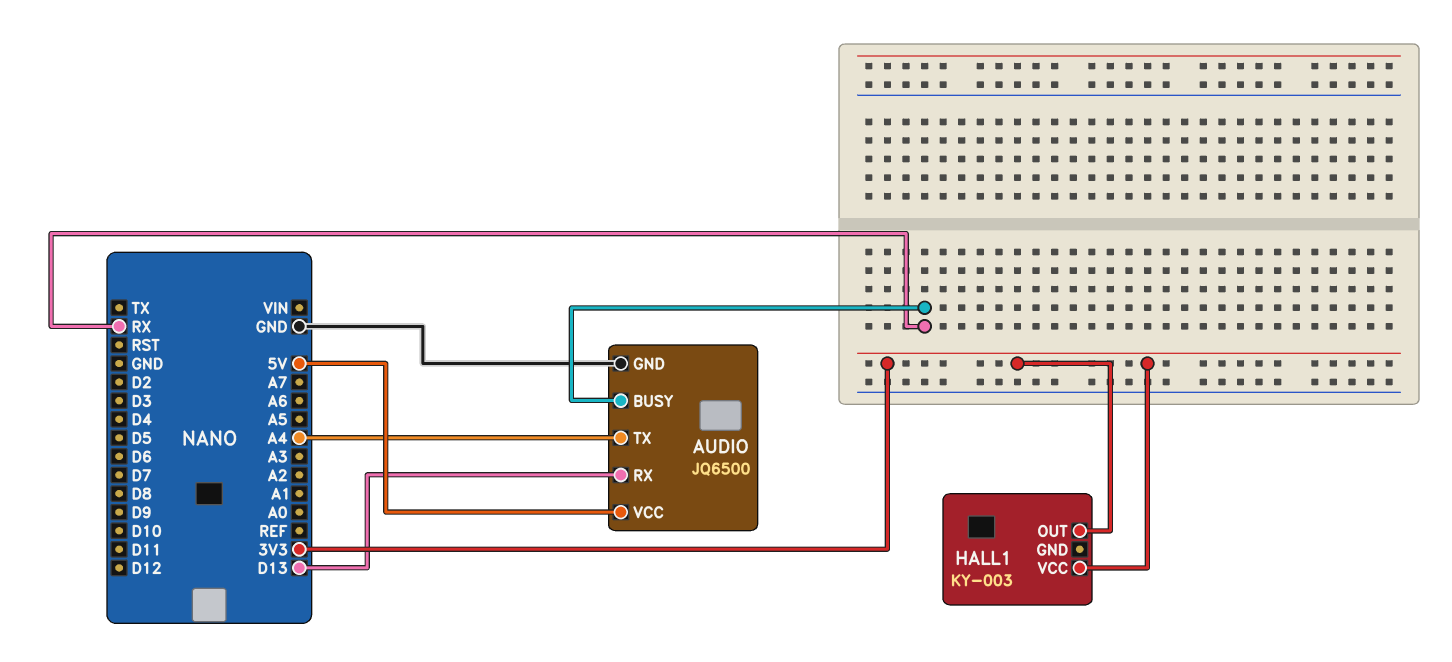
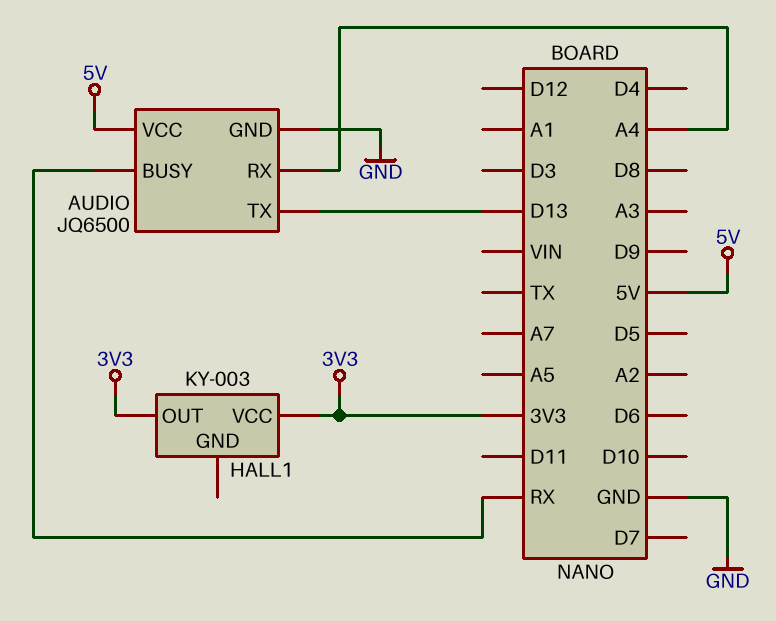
AUDIO pin RX: D13 -> A4
AUDIO pin TX: A4 -> D13

